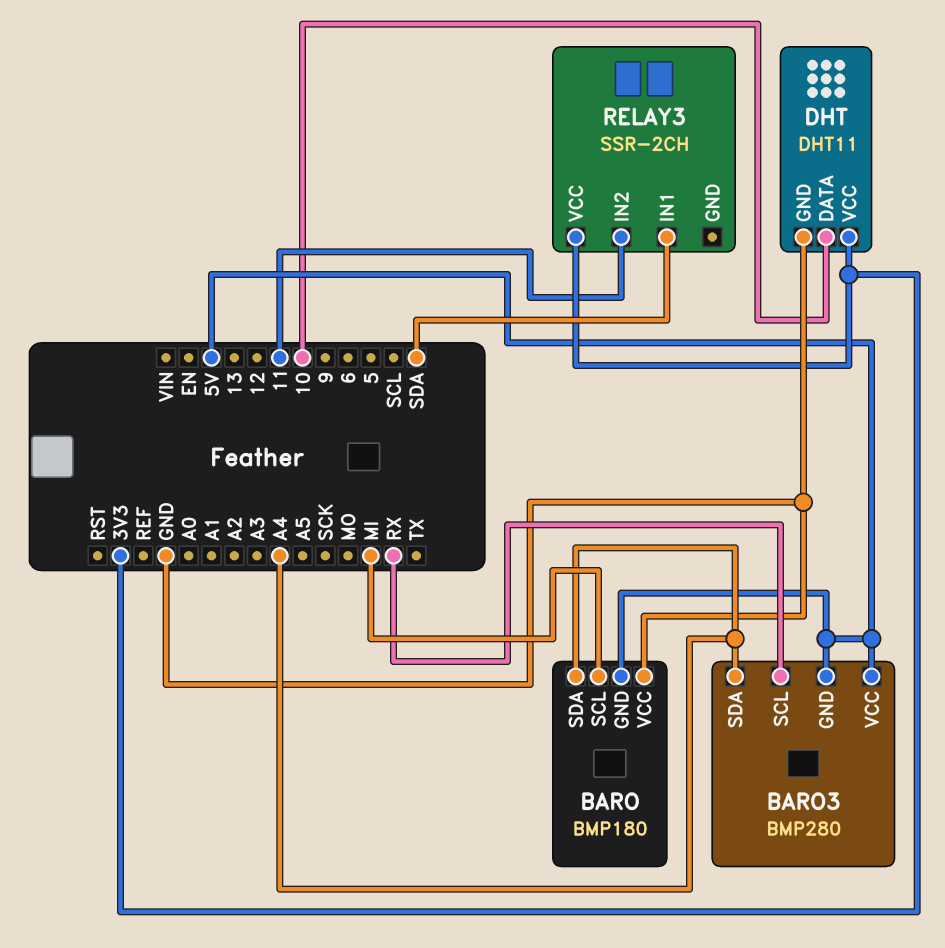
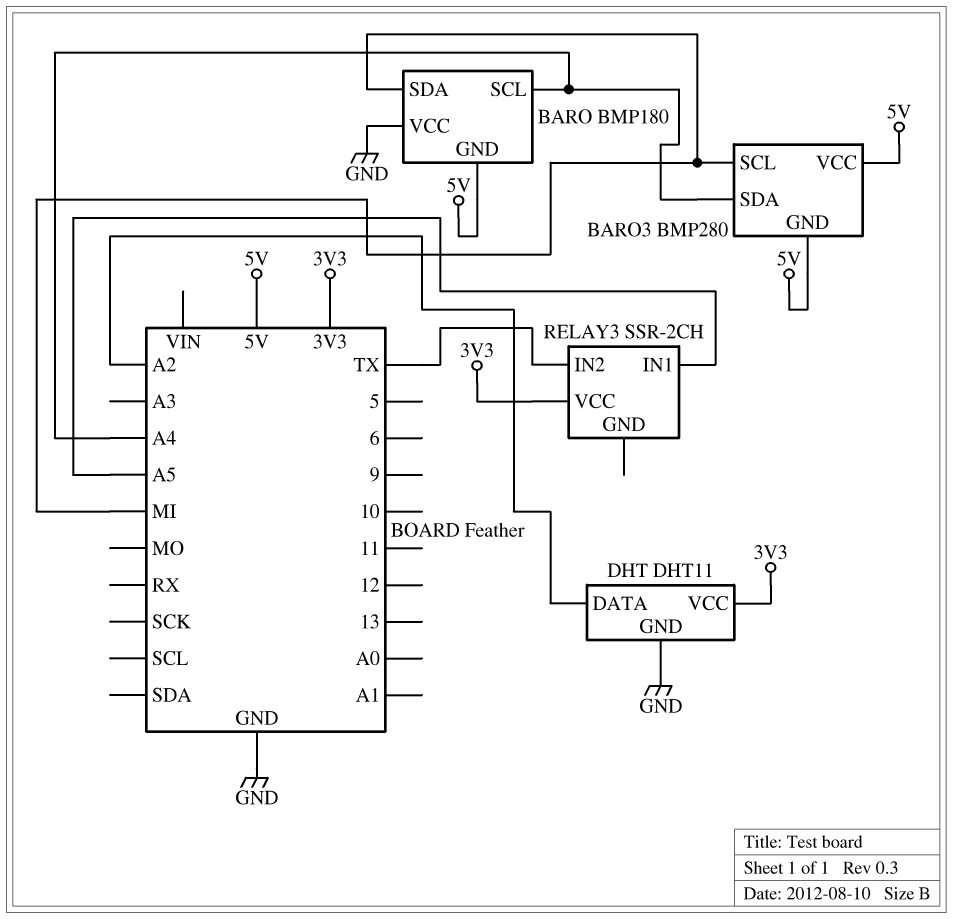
BARO pin SCL: MI -> A4
BARO pin SDA: A4 -> MI
BARO3 pin SCL: RX -> MI
DHT pin DATA: 10 -> A2
RELAY3 pin IN1: SDA -> A5
RELAY3 pin IN2: 11 -> TX

